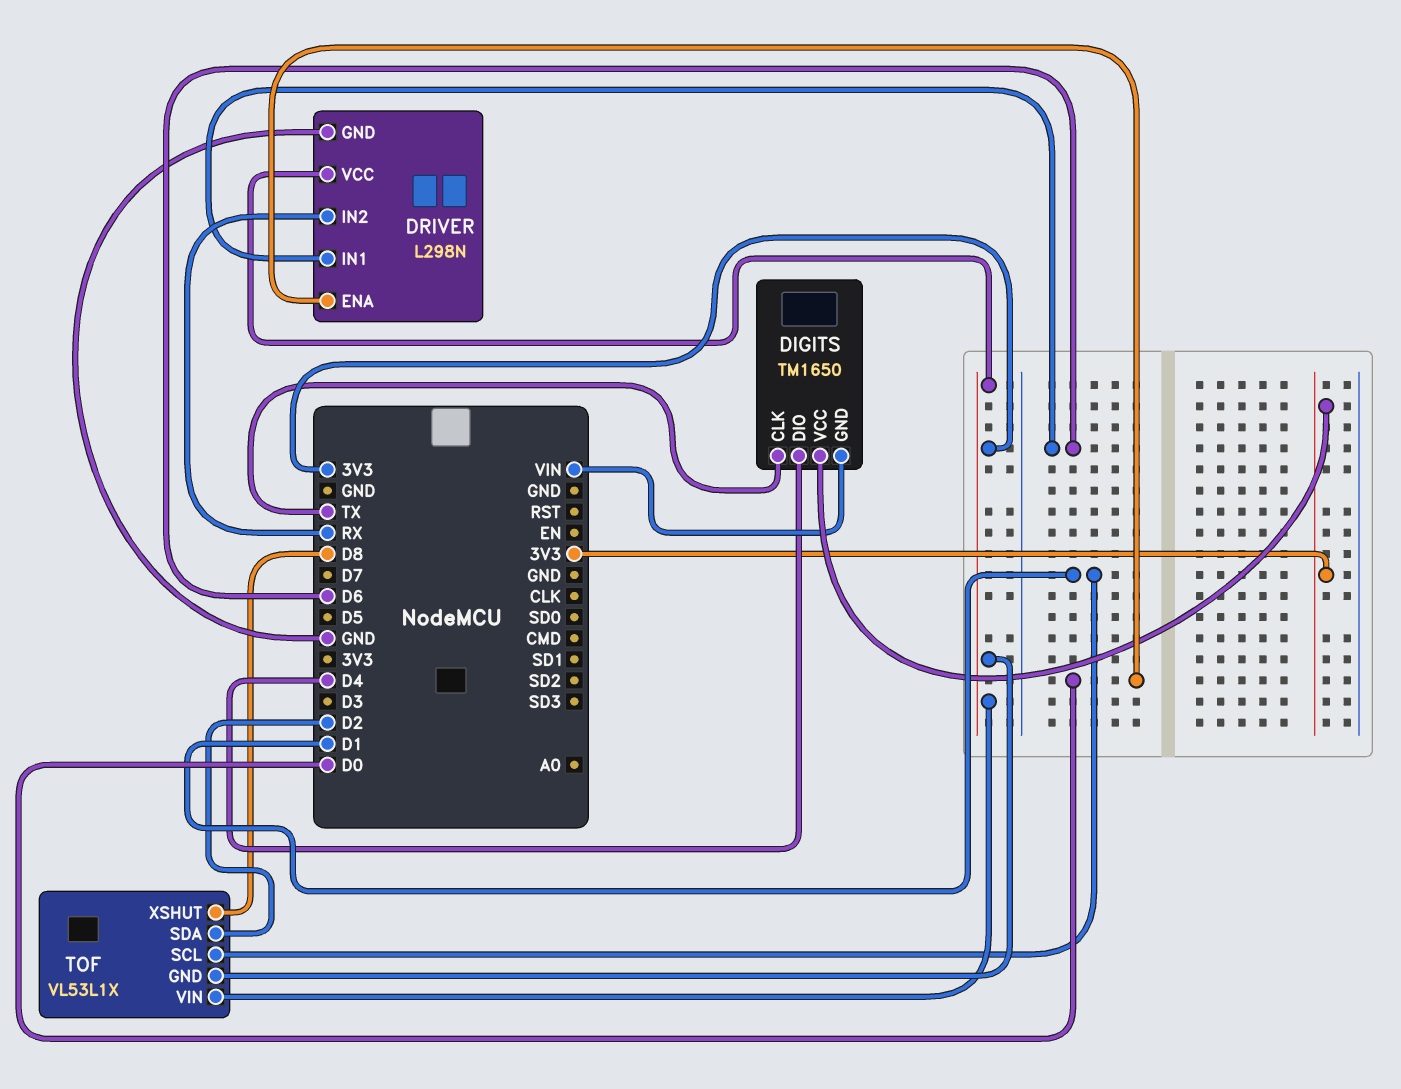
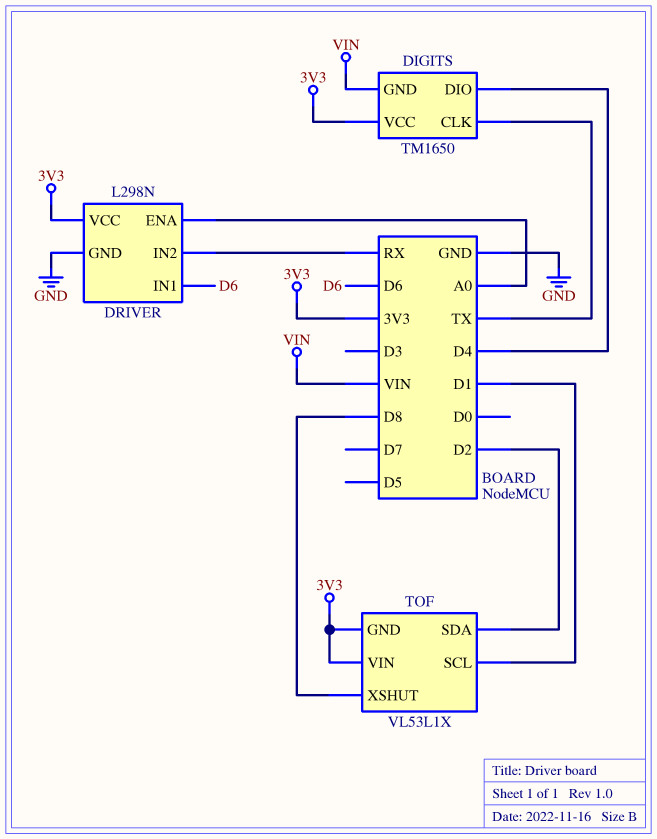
DRIVER pin ENA: D0 -> A0

